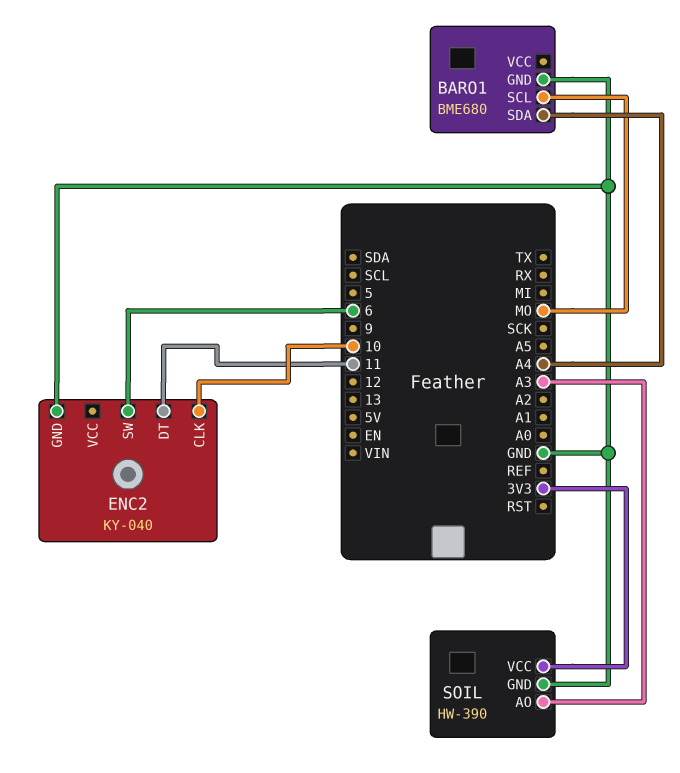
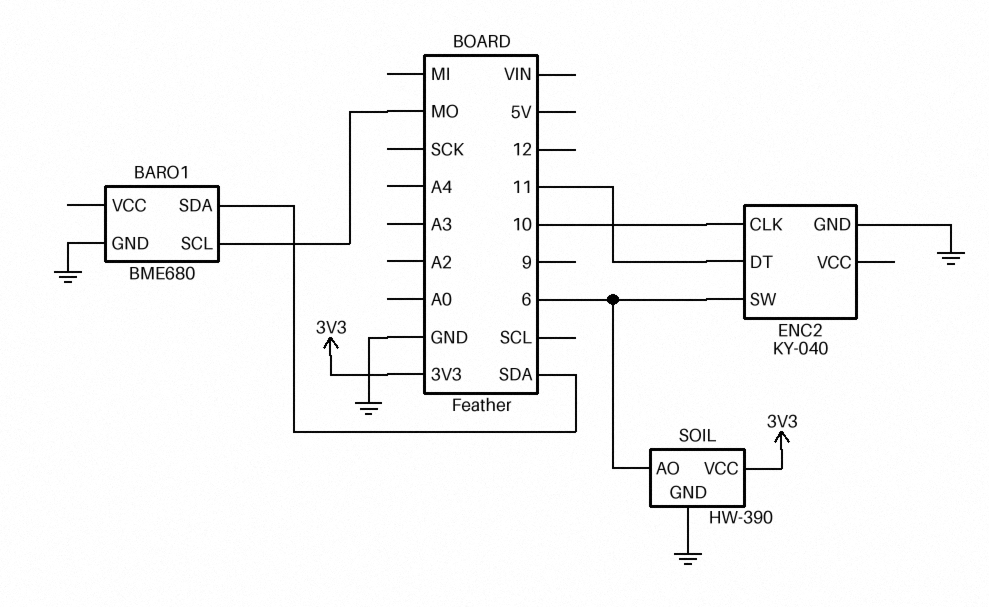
BARO1 pin SDA: A4 -> SDA
SOIL pin AO: A3 -> 6

